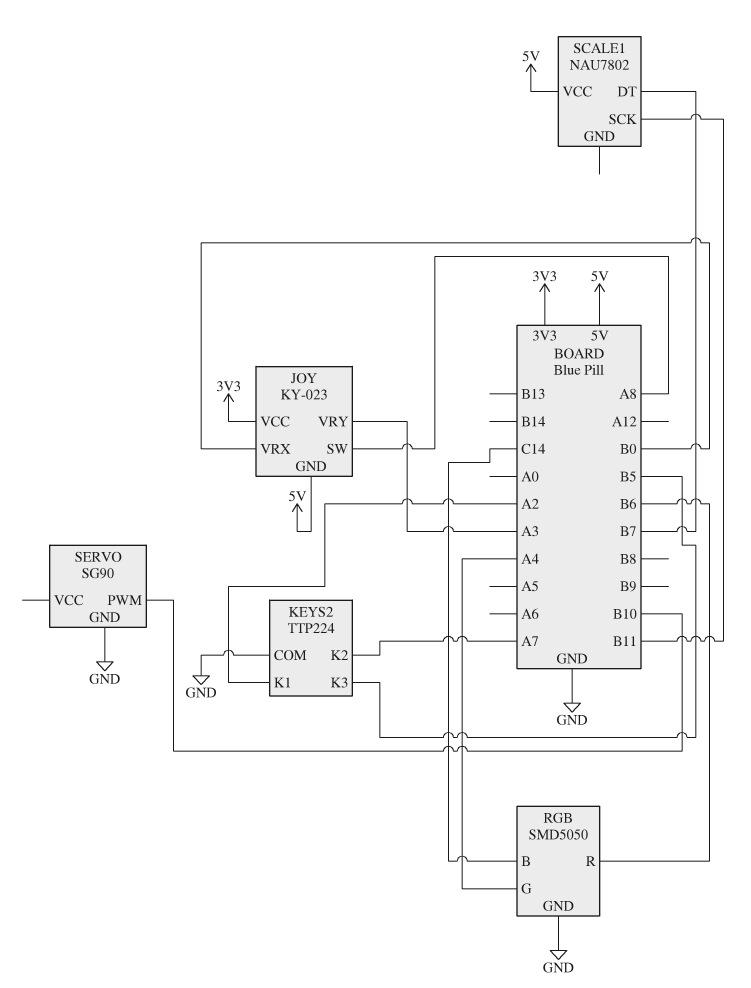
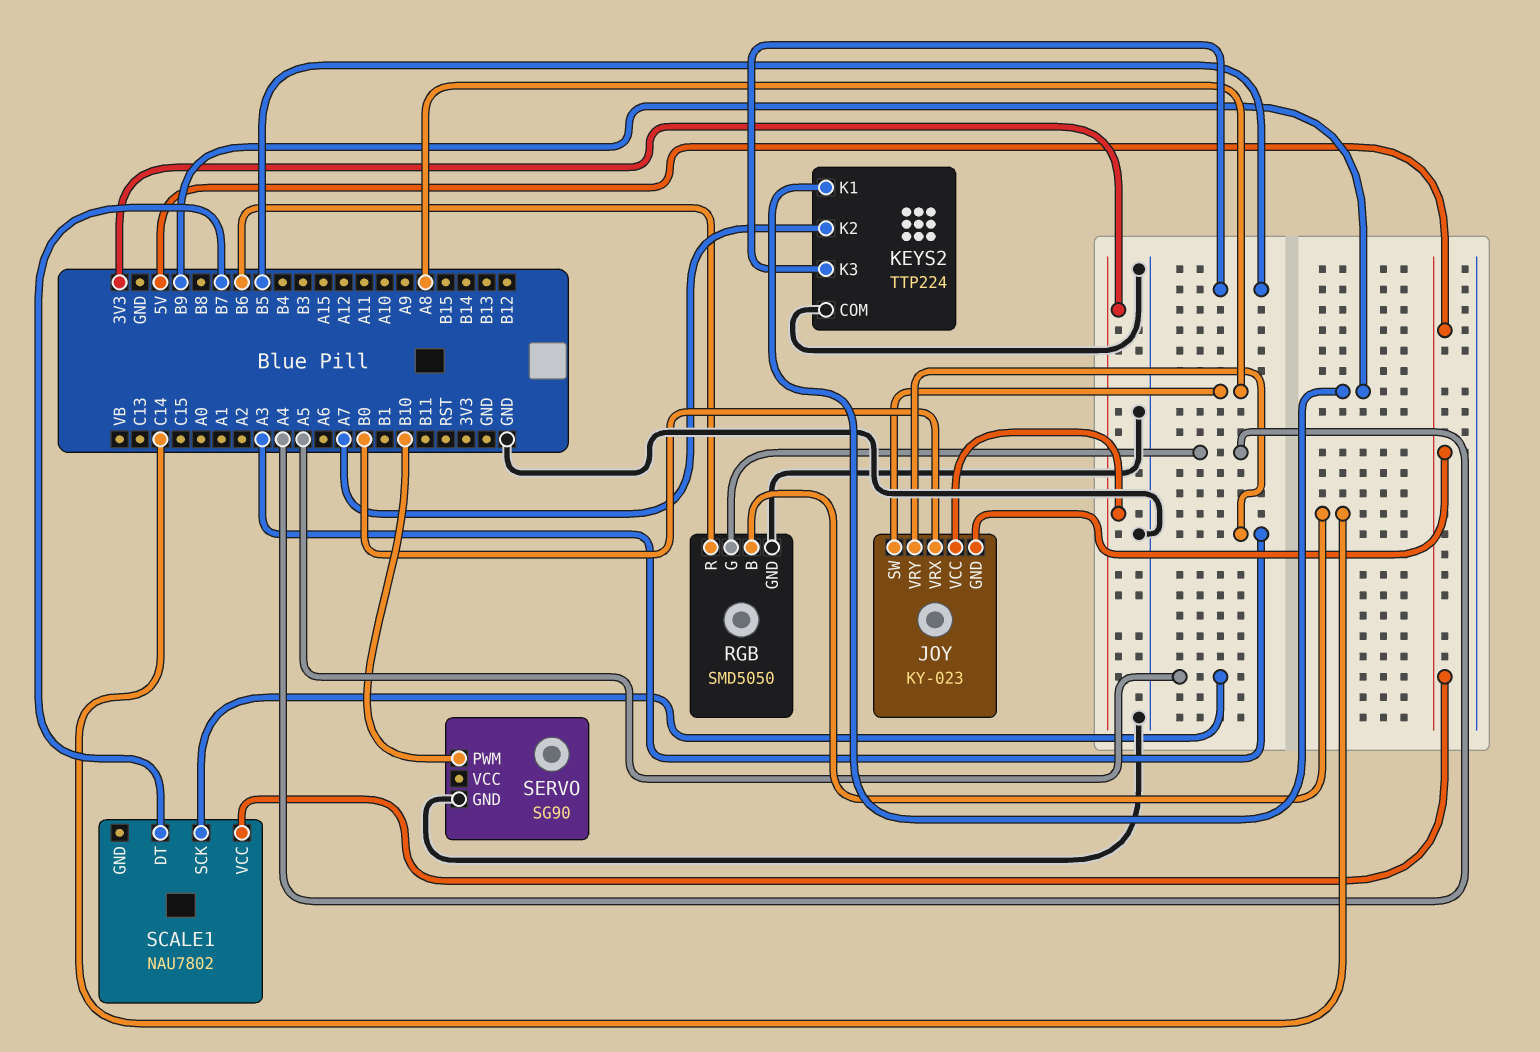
KEYS2 pin K1: A2 -> B9
SCALE1 pin SCK: B11 -> A5

